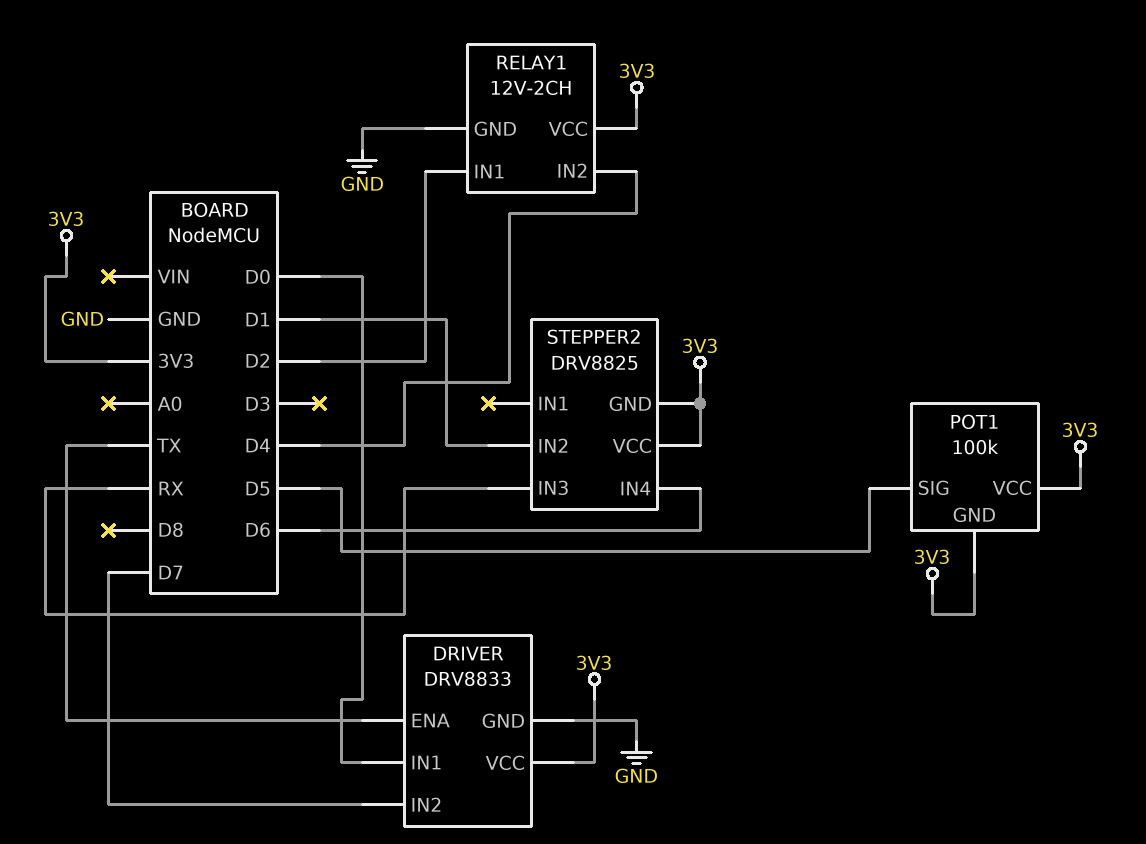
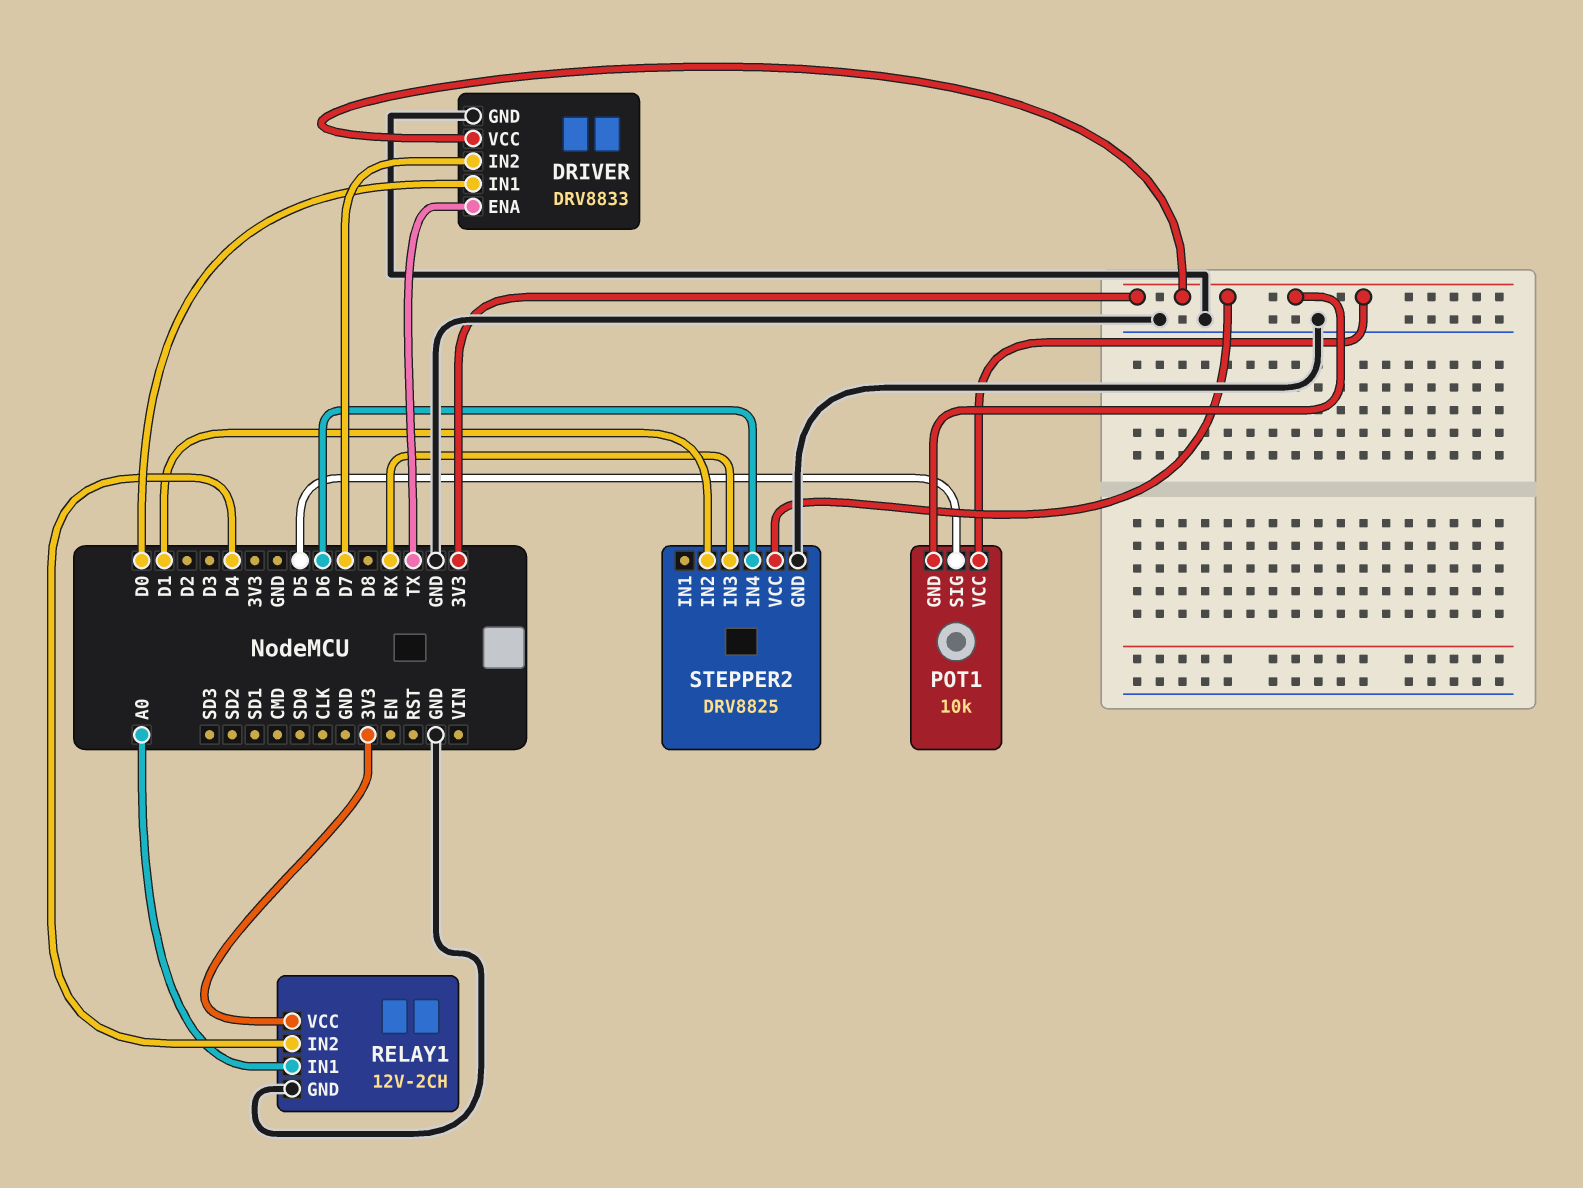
POT1: 100k -> 10k
RELAY1 pin IN1: D2 -> A0
STEPPER2 pin GND: 3V3 -> GND

